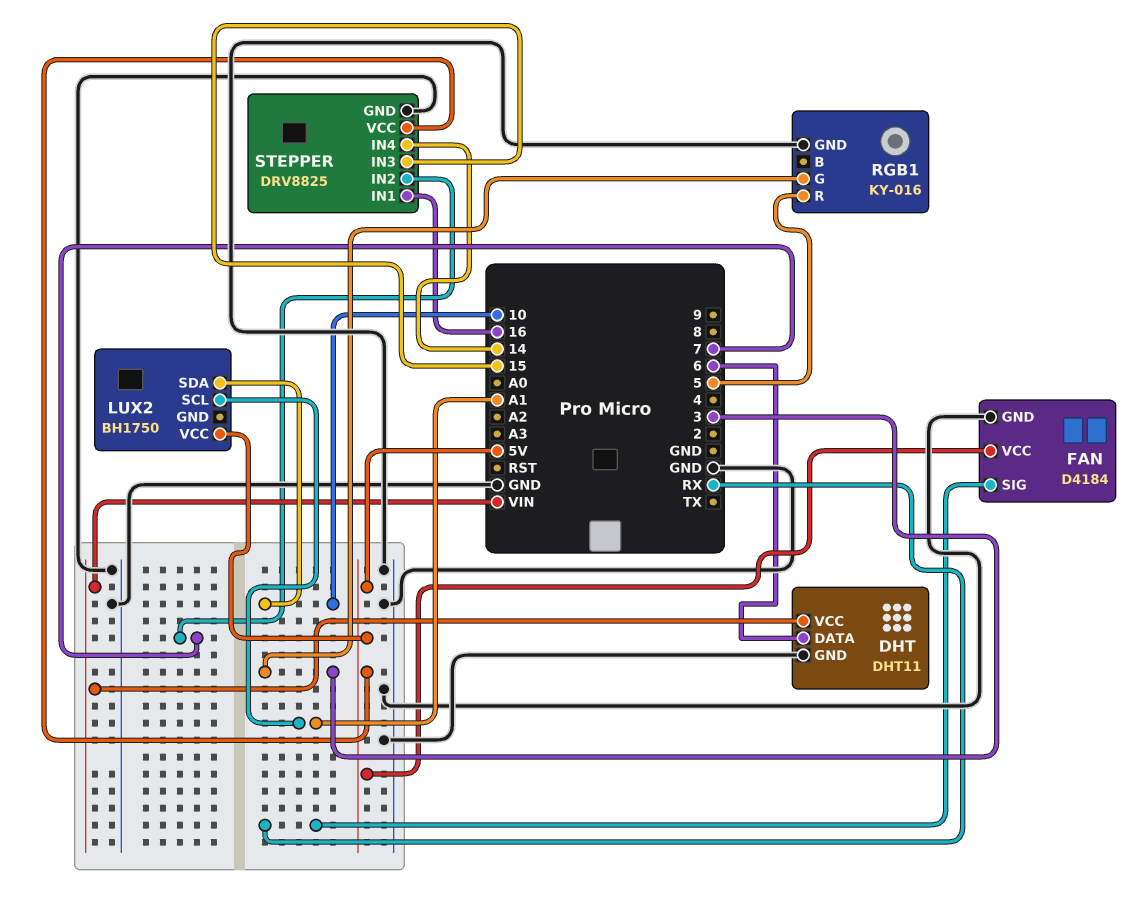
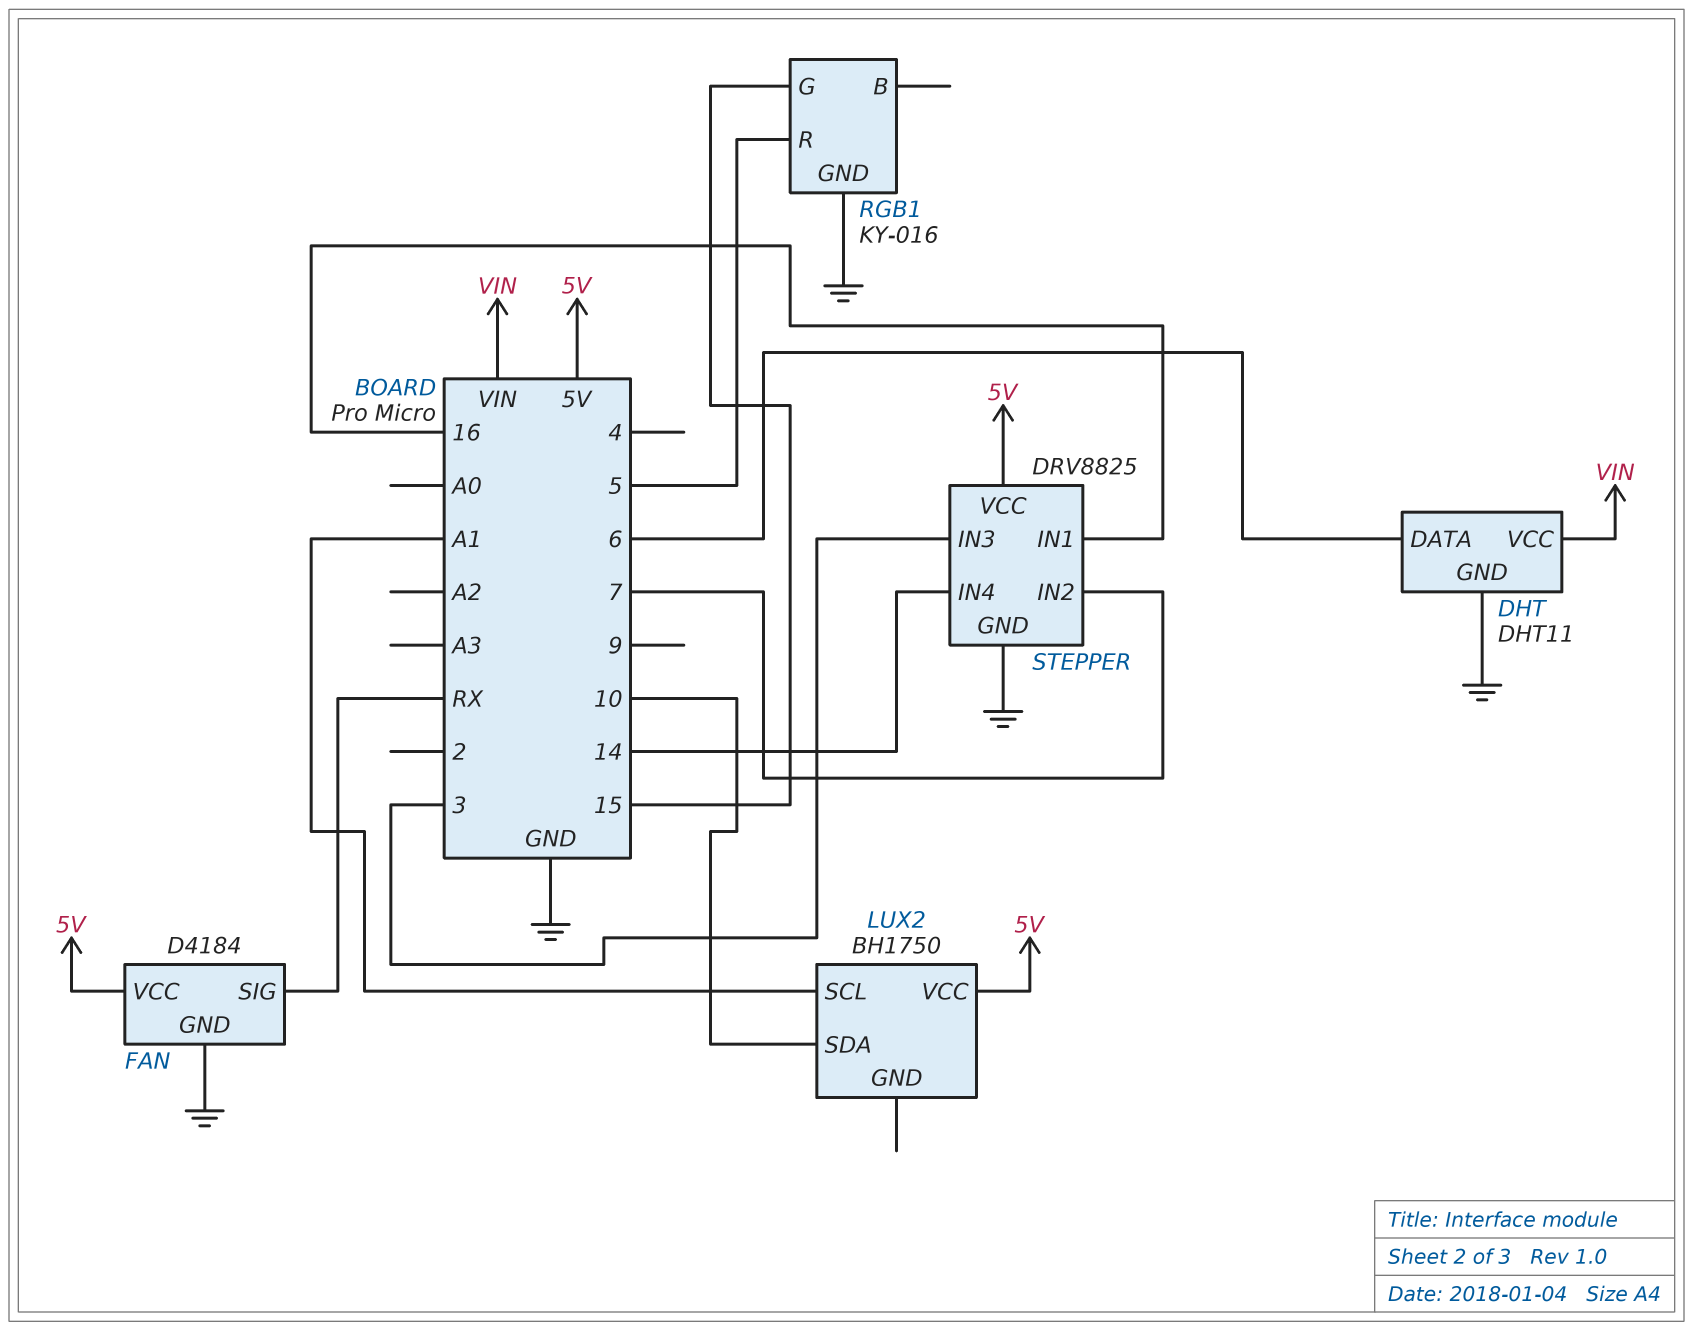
RGB1 pin G: 3 -> 15
STEPPER pin IN3: 15 -> 3

